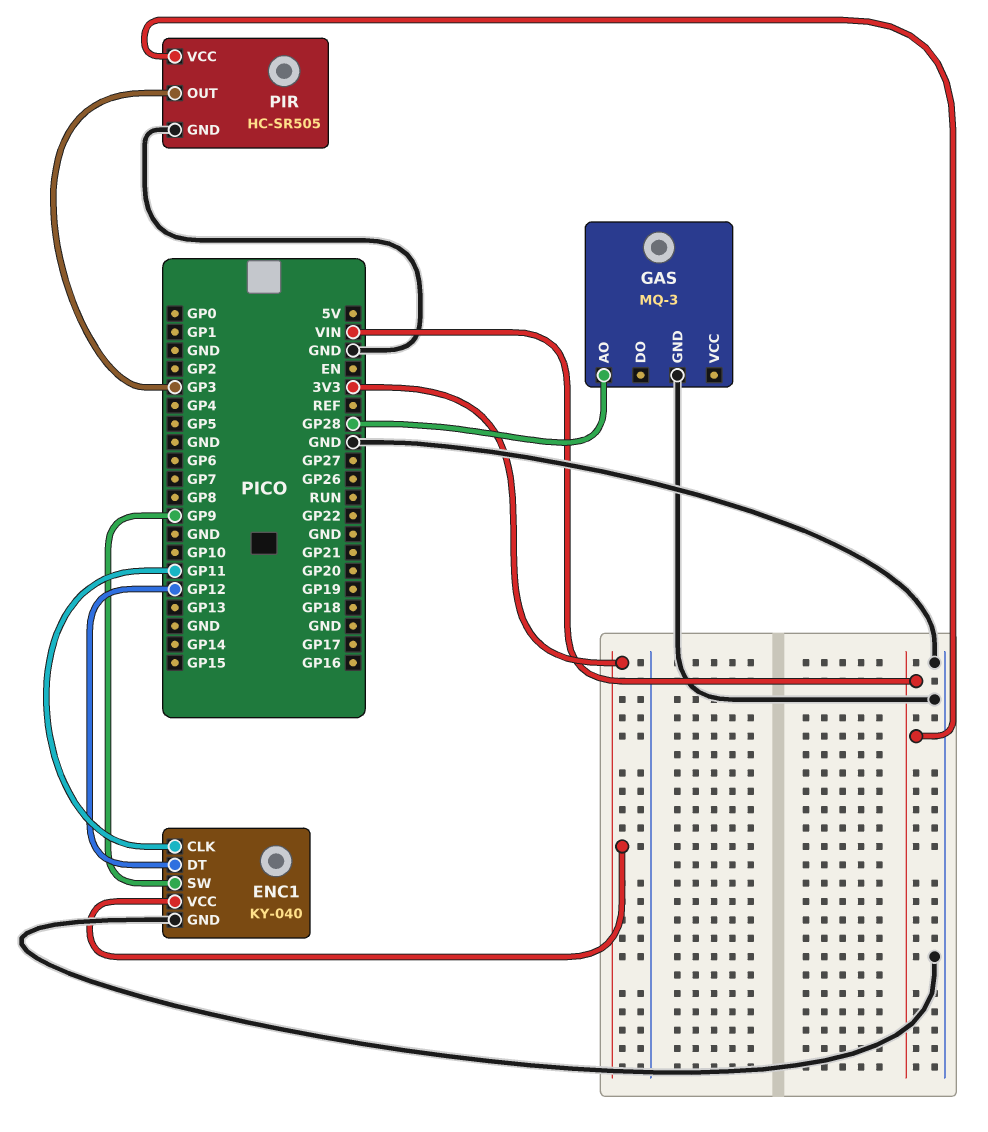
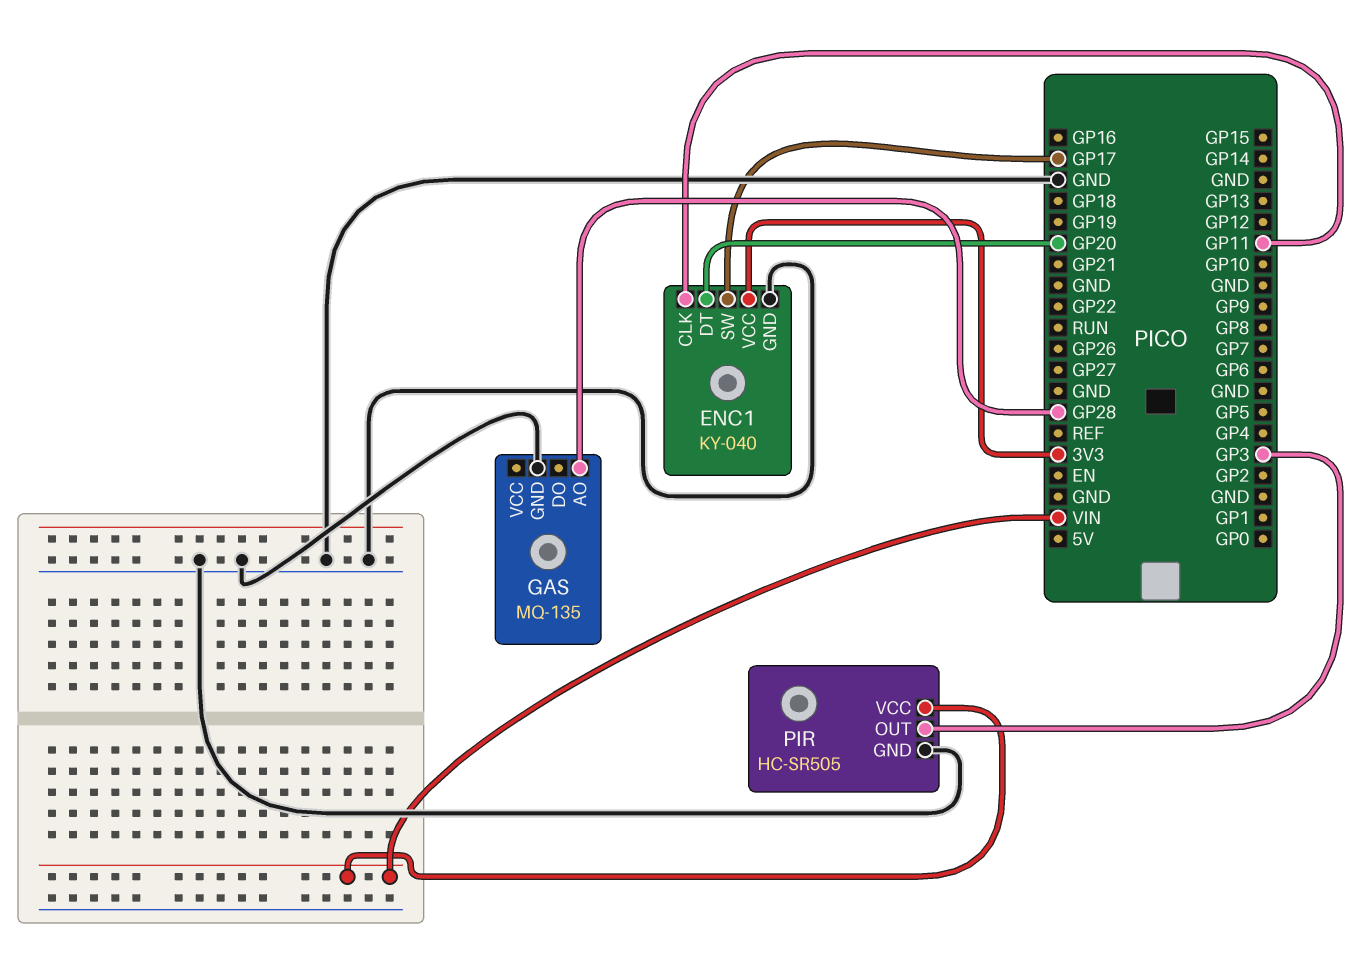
ENC1 pin DT: GP12 -> GP20
ENC1 pin SW: GP9 -> GP17
GAS: MQ-3 -> MQ-135

